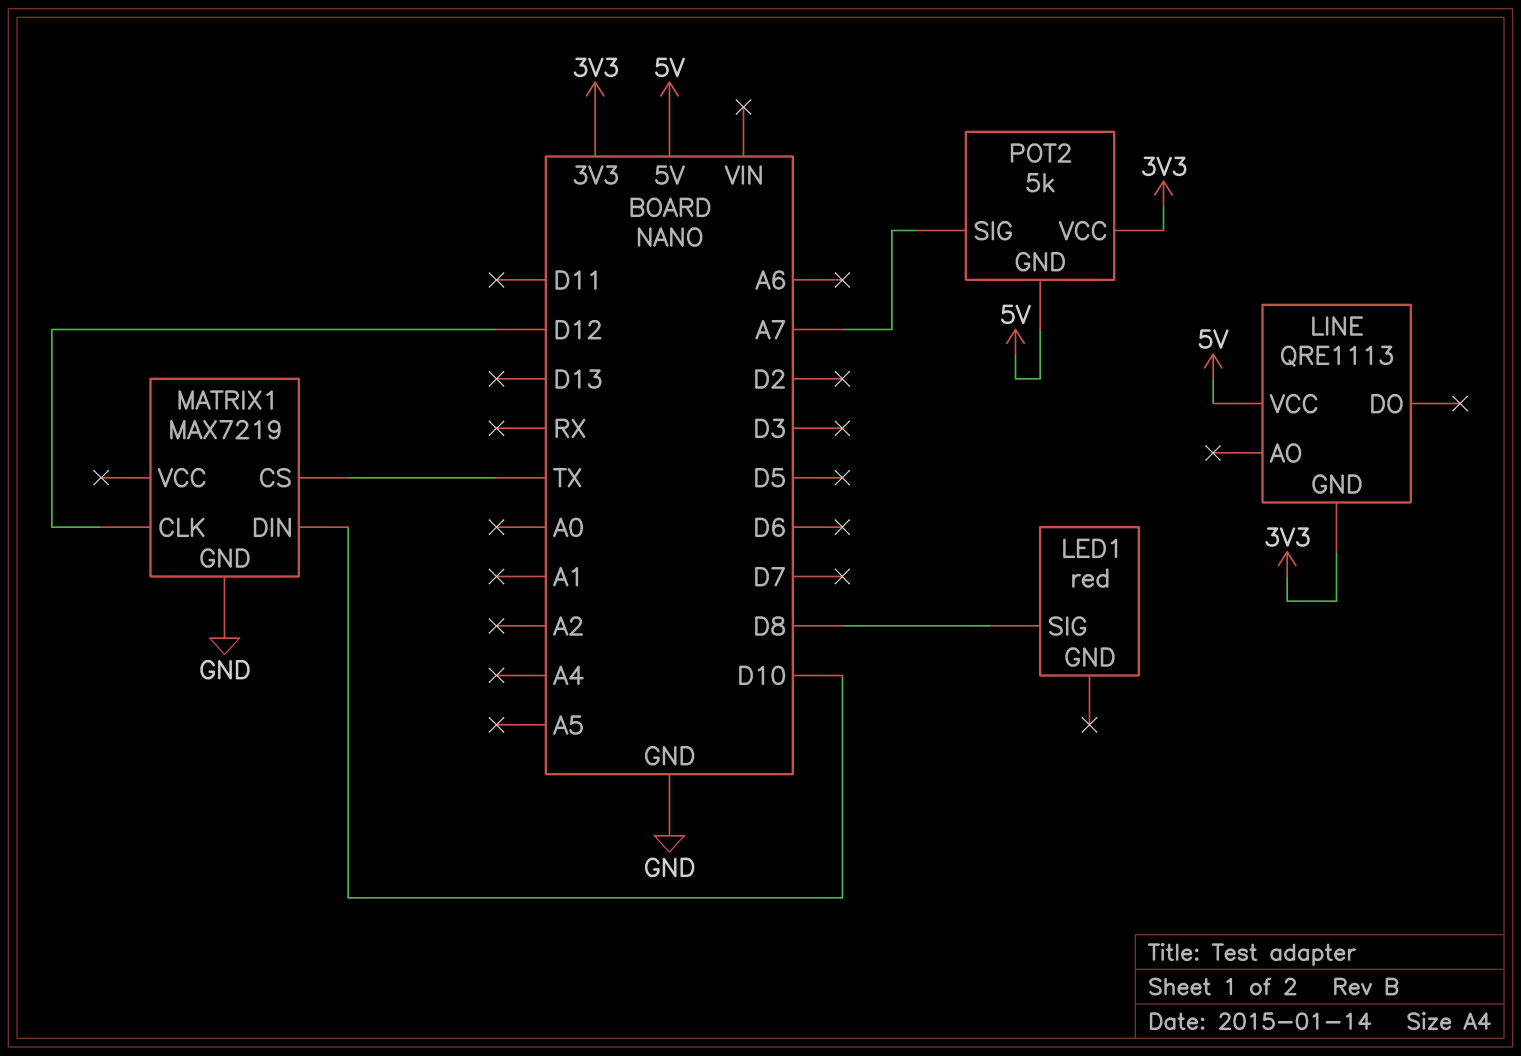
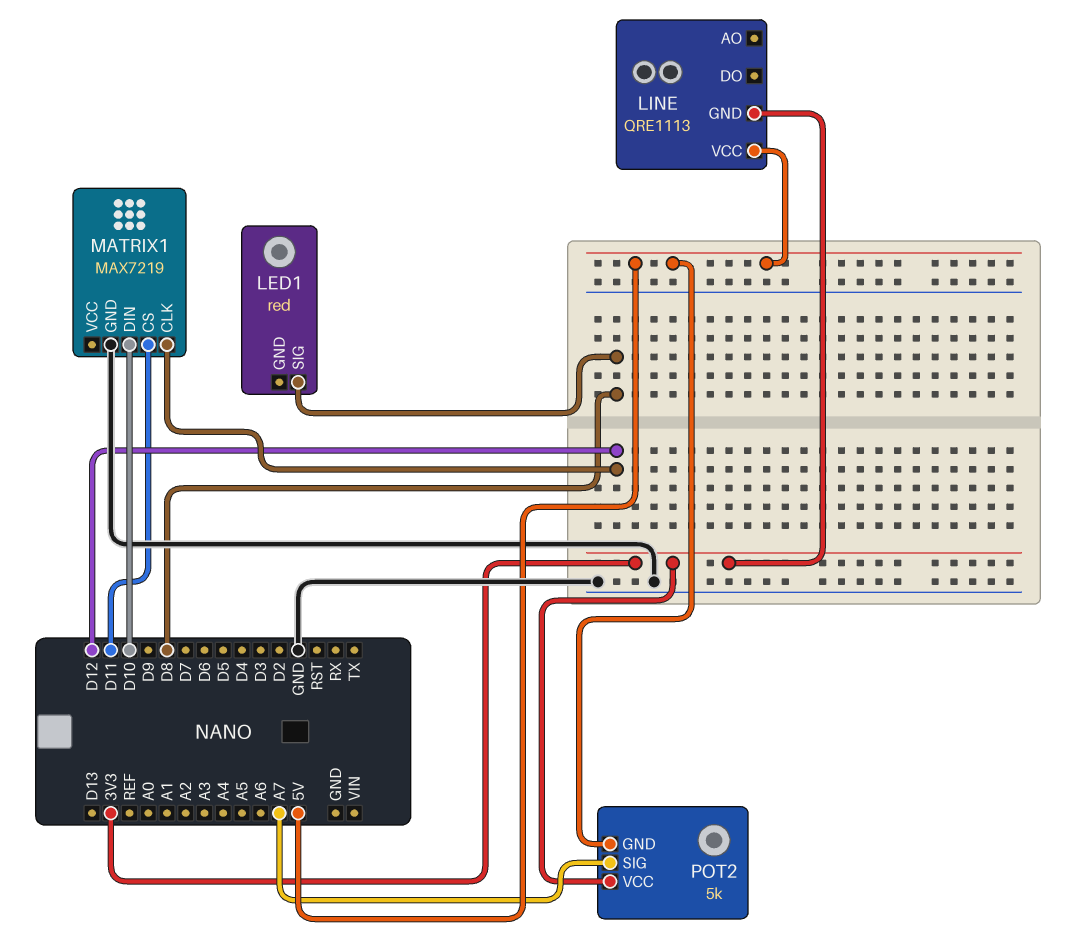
MATRIX1 pin CS: TX -> D11

